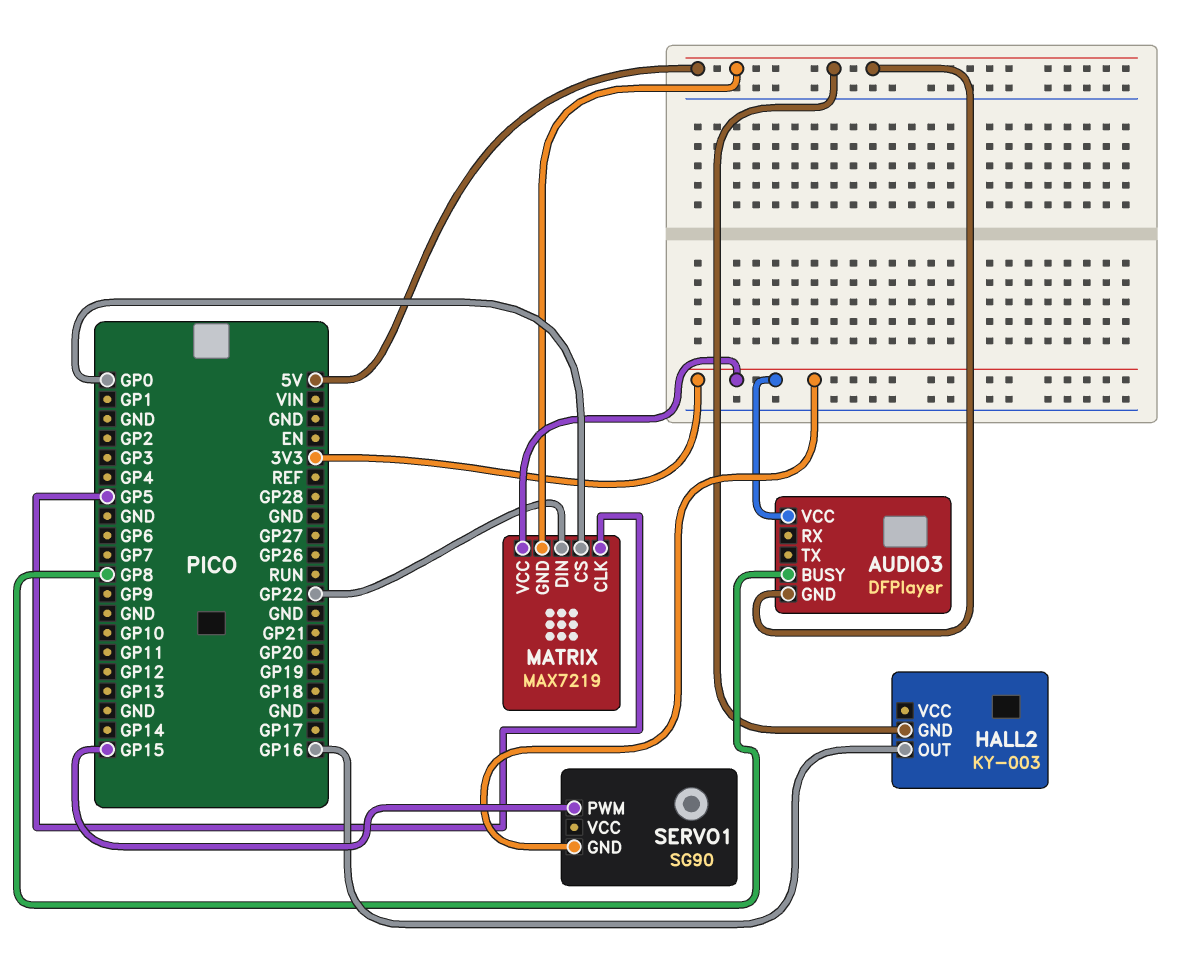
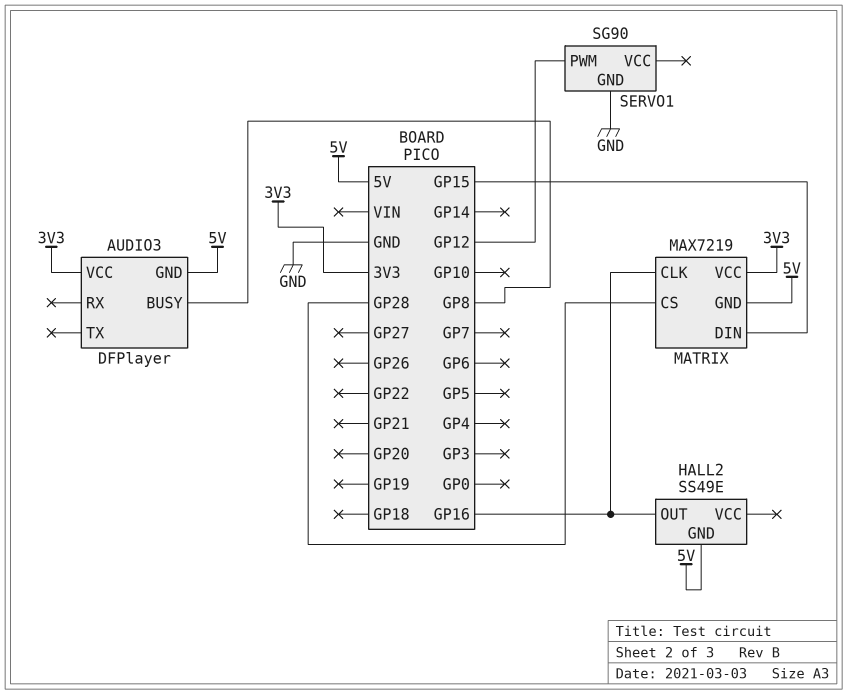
HALL2: KY-003 -> SS49E
MATRIX pin CLK: GP5 -> GP16
MATRIX pin CS: GP0 -> GP28
MATRIX pin DIN: GP22 -> GP15
SERVO1 pin GND: 3V3 -> GND
SERVO1 pin PWM: GP15 -> GP12

